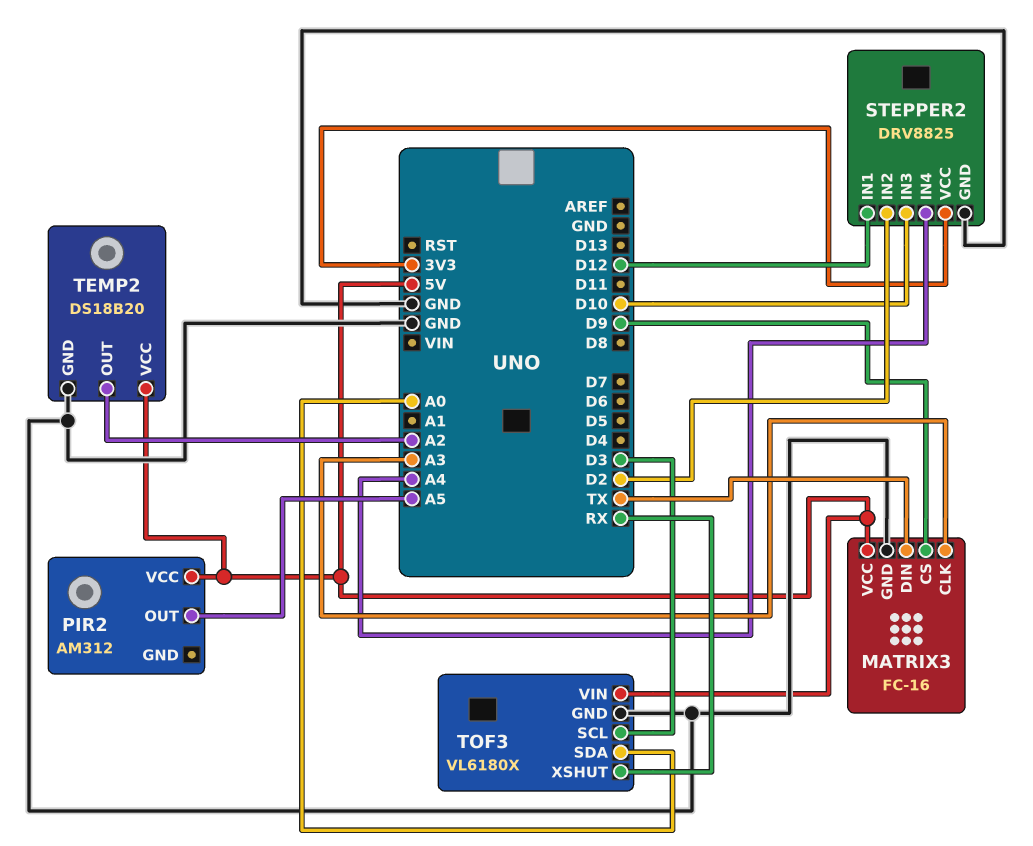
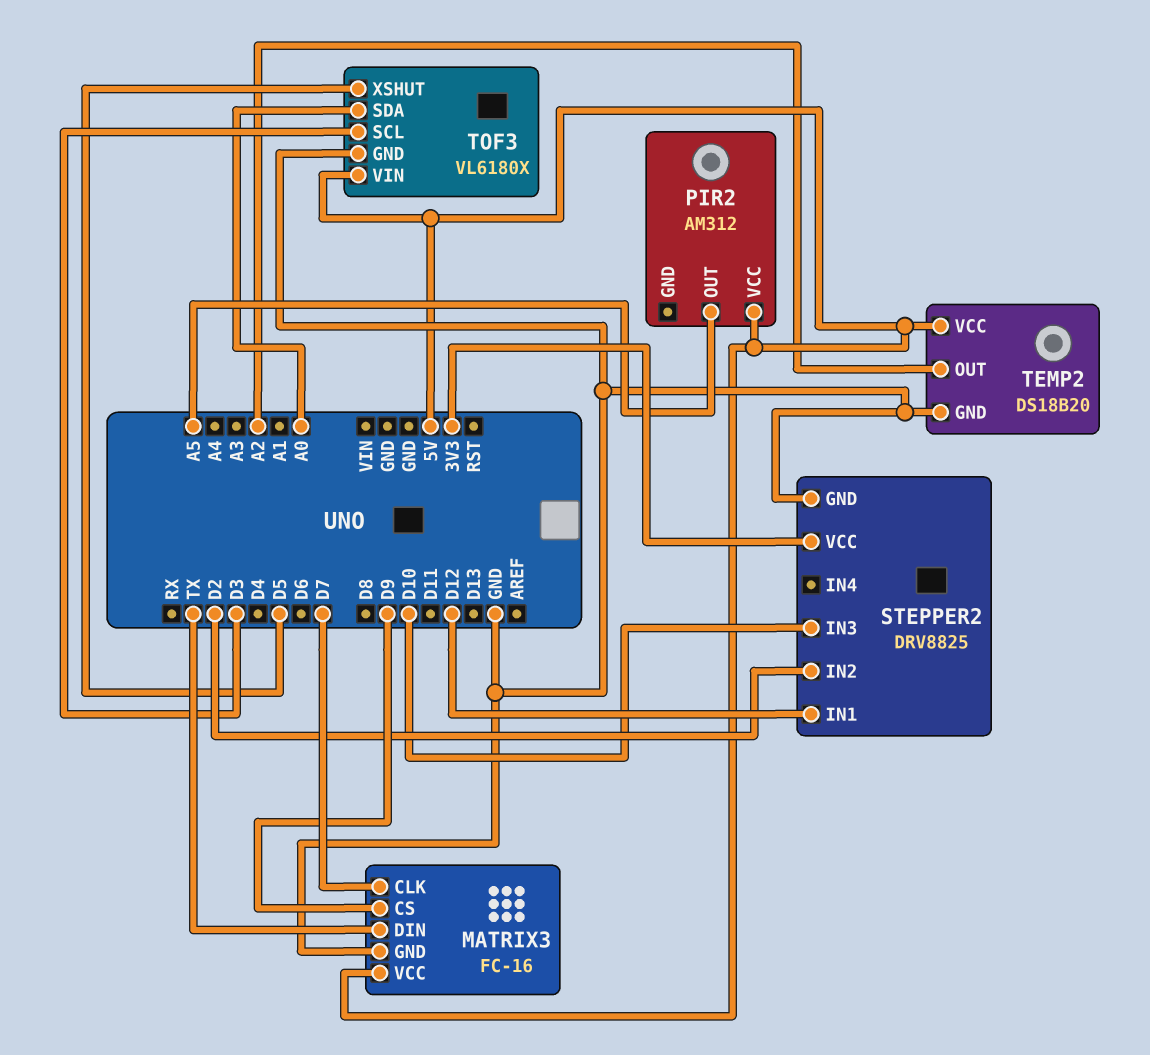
MATRIX3 pin CLK: A3 -> D7
STEPPER2 pin IN4: A4 -> none
TOF3 pin XSHUT: RX -> D5

